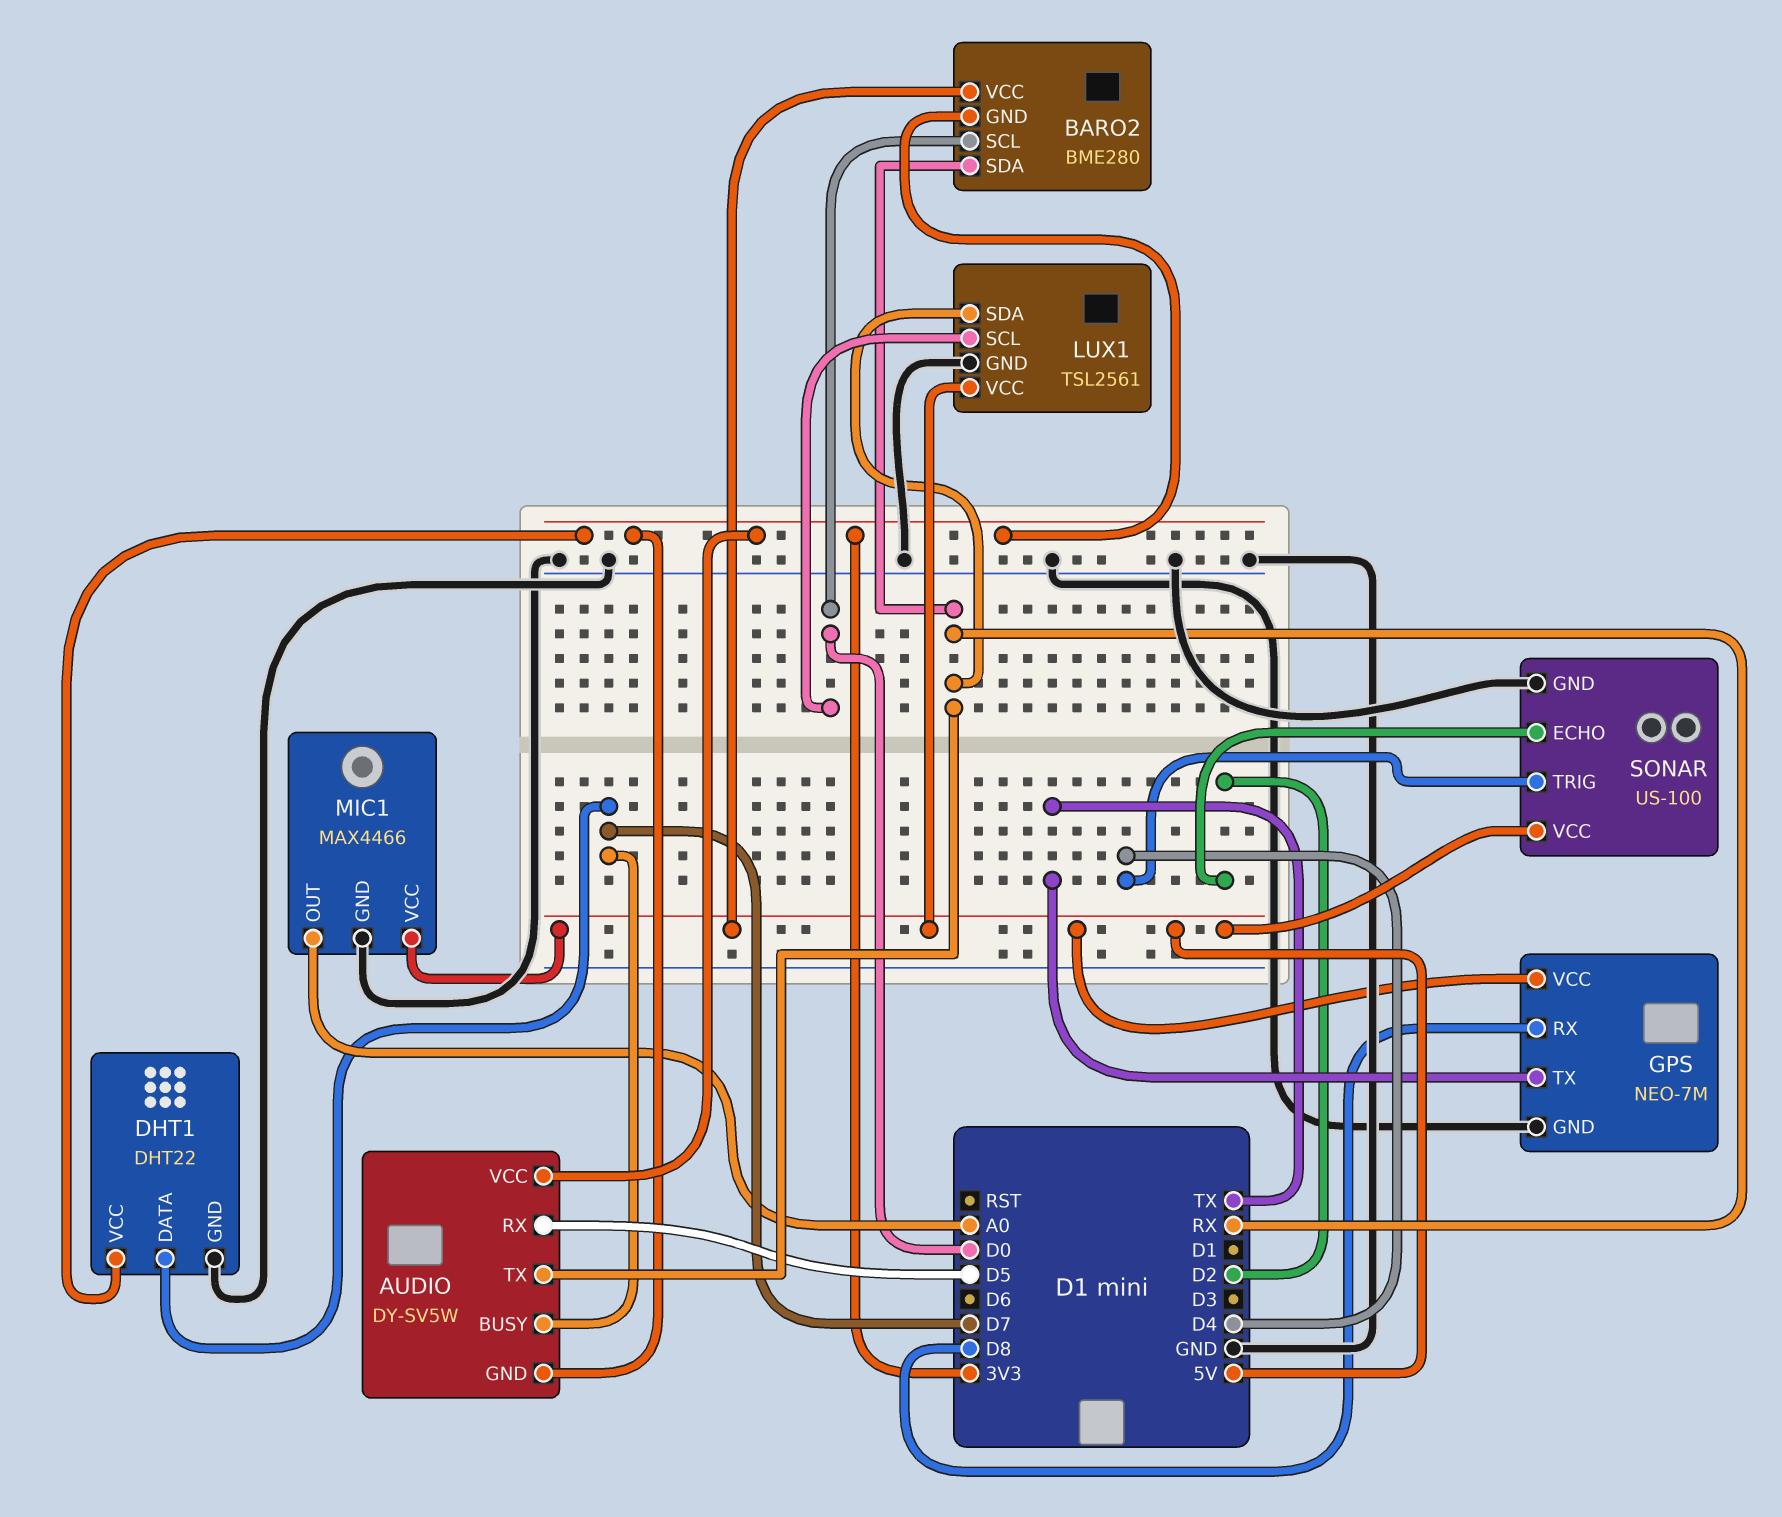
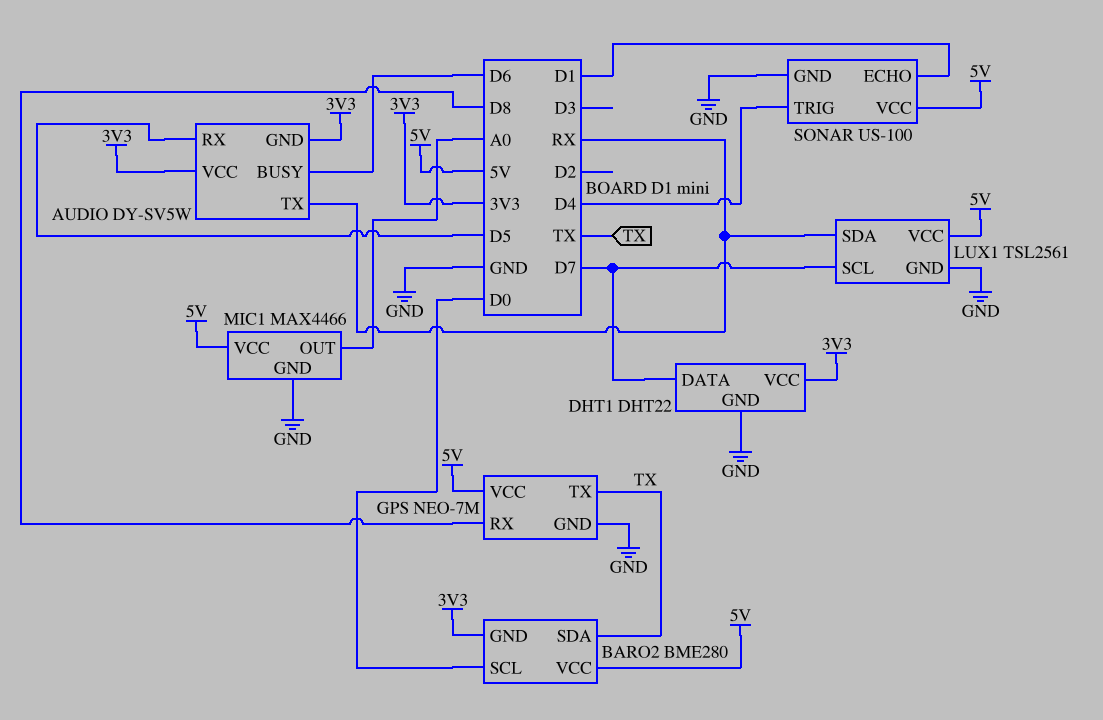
AUDIO pin BUSY: D7 -> D6
BARO2 pin SDA: RX -> TX
LUX1 pin SCL: D0 -> D7
SONAR pin ECHO: D2 -> D1

